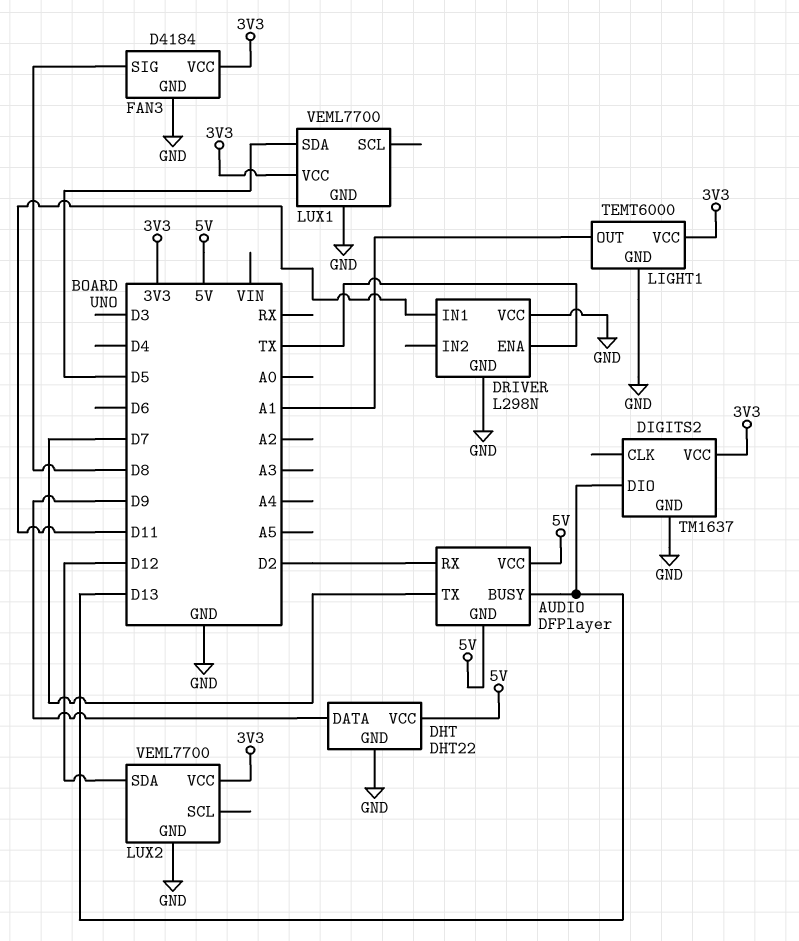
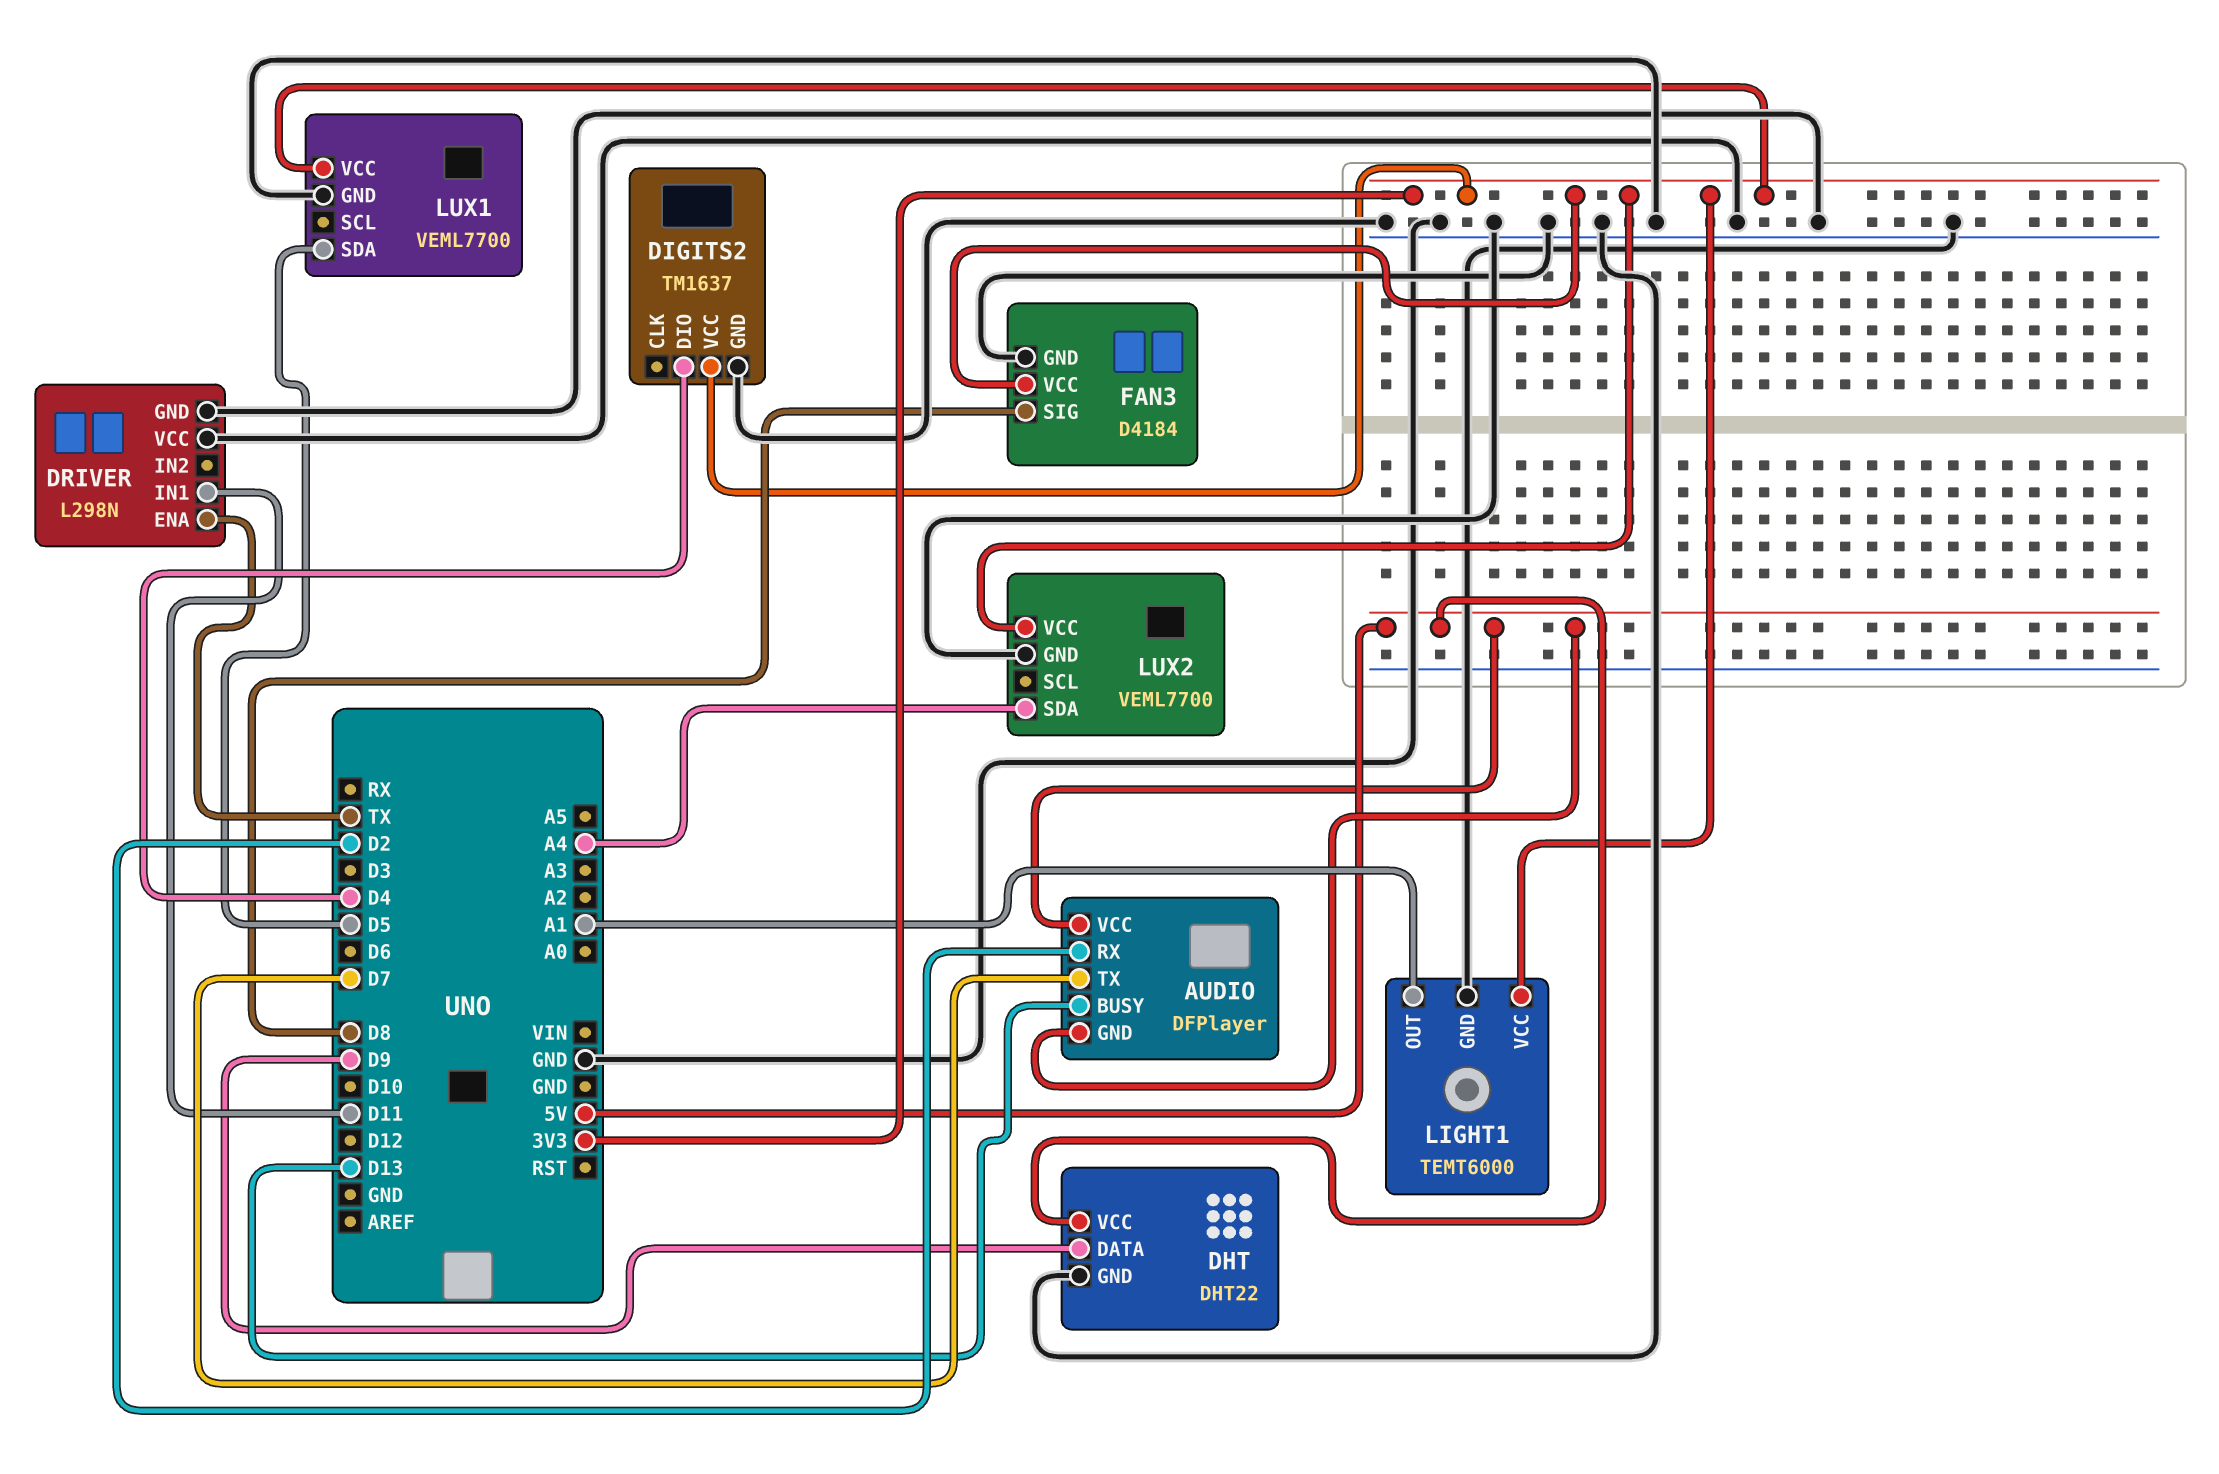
DIGITS2 pin DIO: D13 -> D4
LUX2 pin SDA: D12 -> A4

